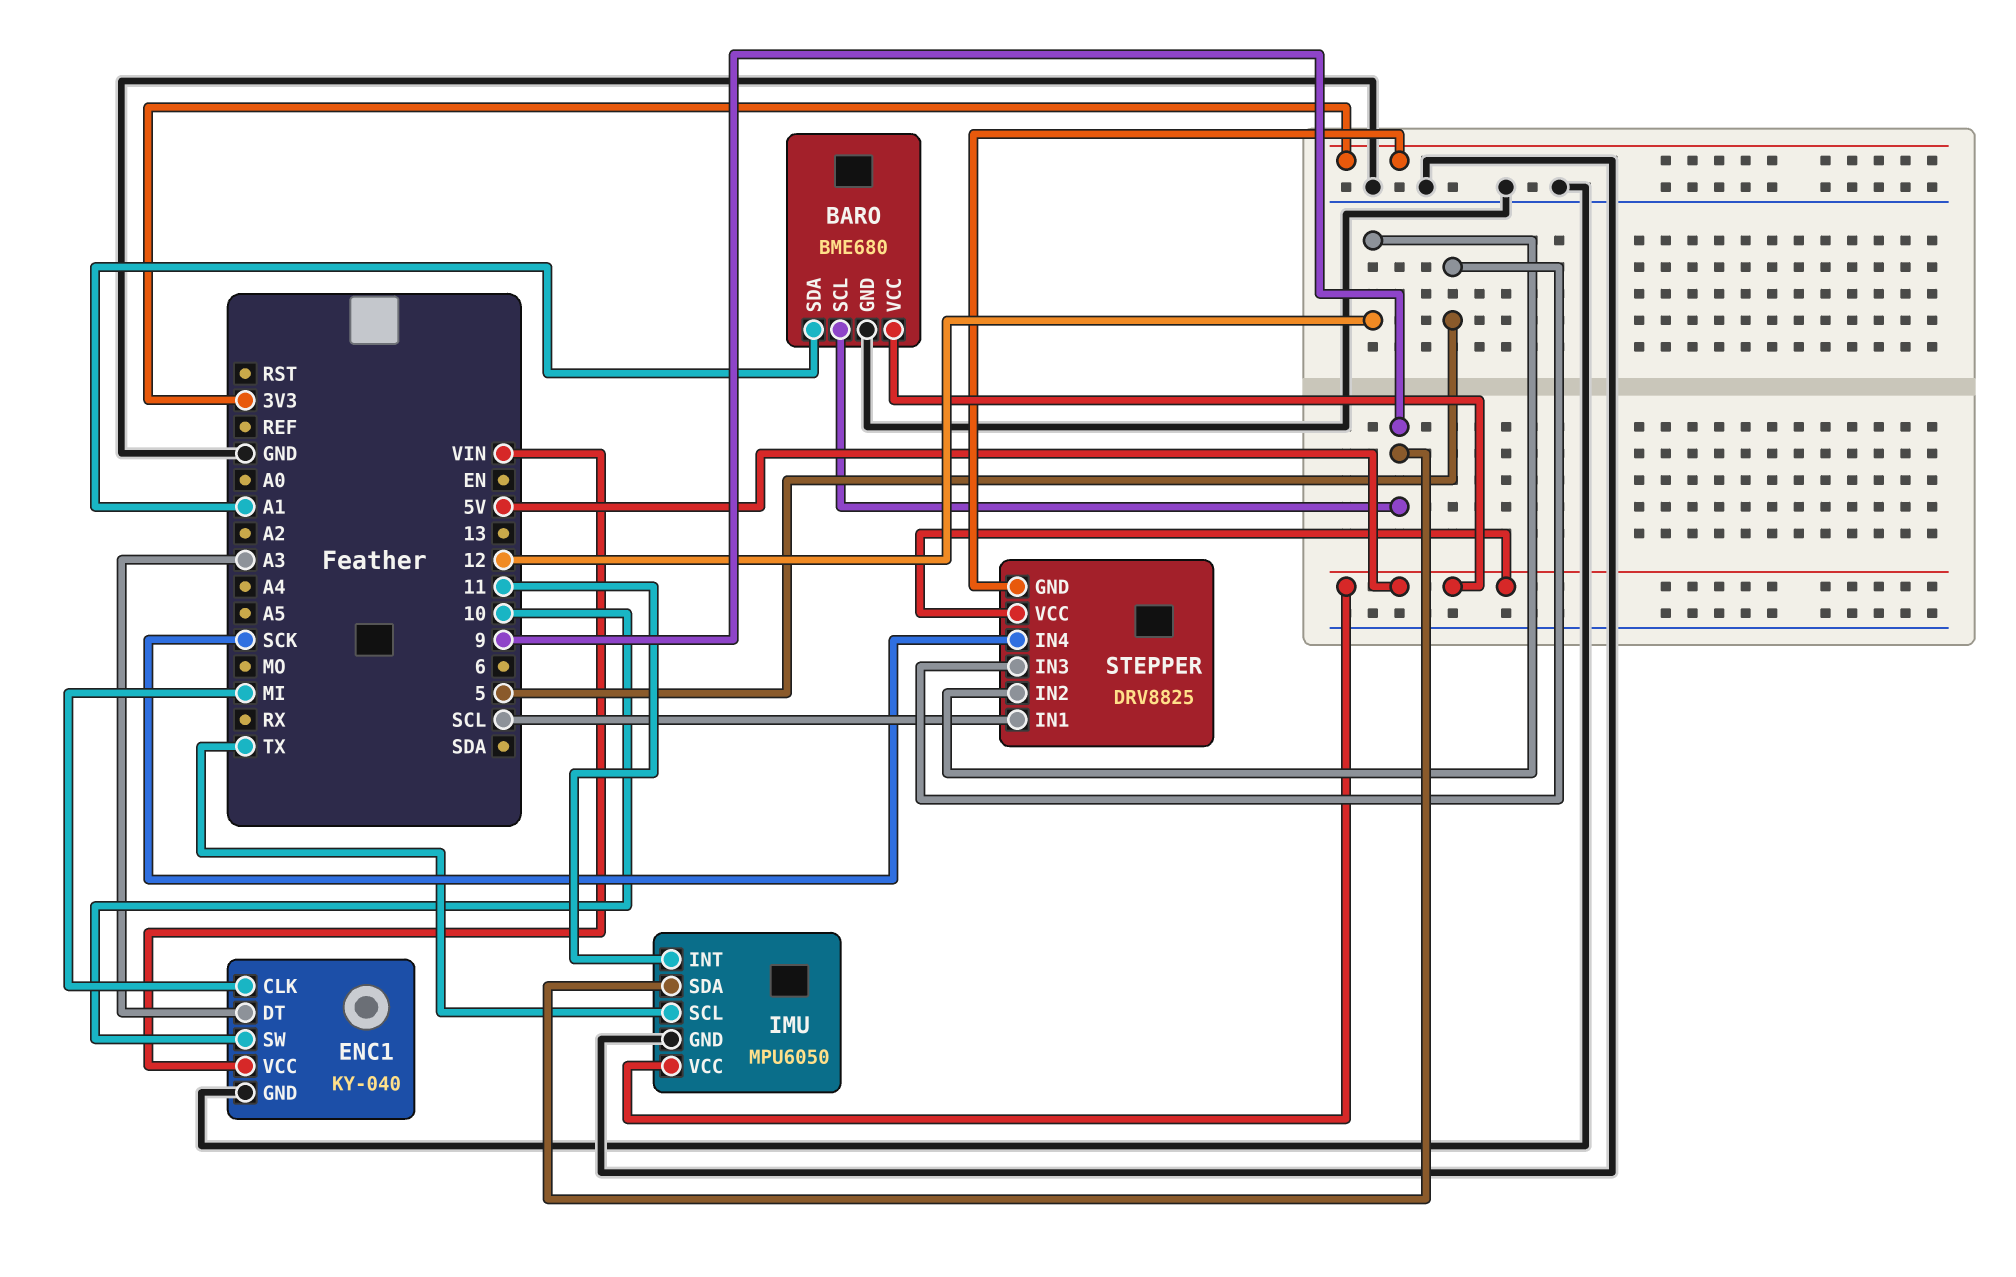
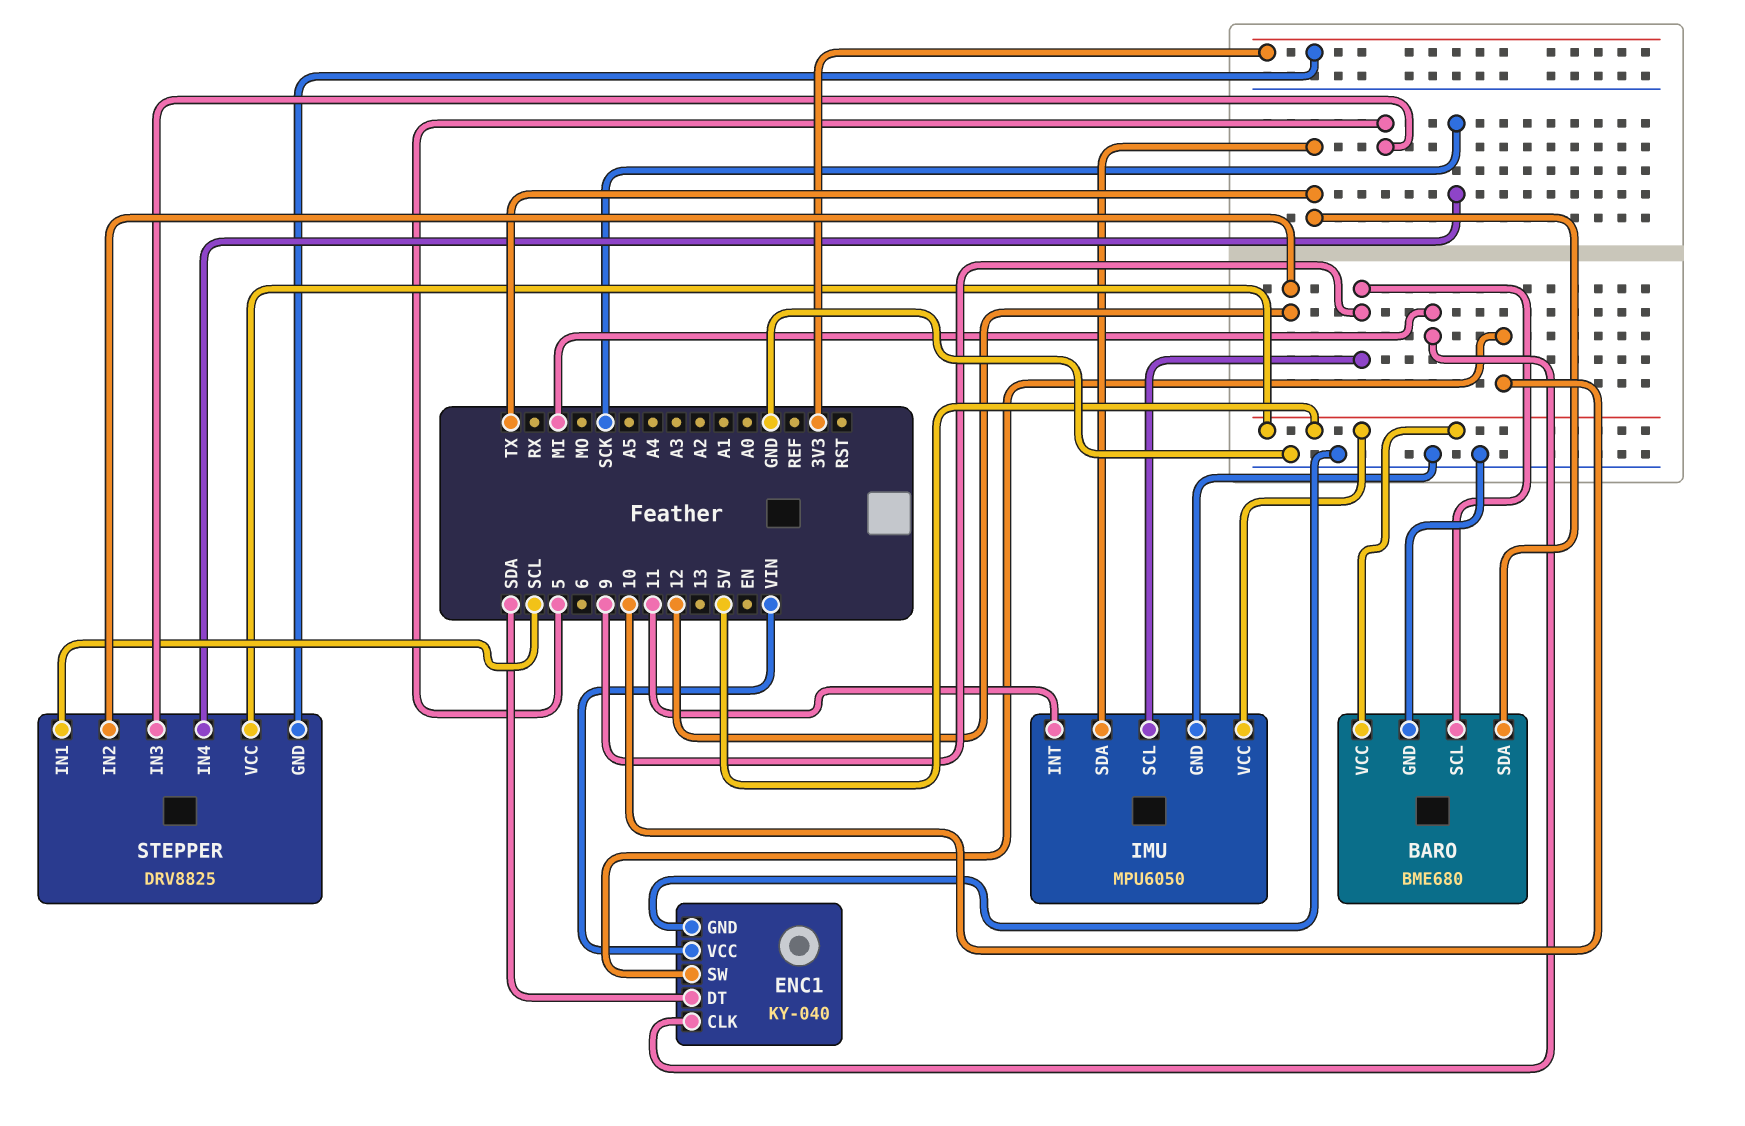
BARO pin SDA: A1 -> TX
ENC1 pin DT: A3 -> SDA
IMU pin SCL: TX -> 9
IMU pin SDA: 9 -> TX

